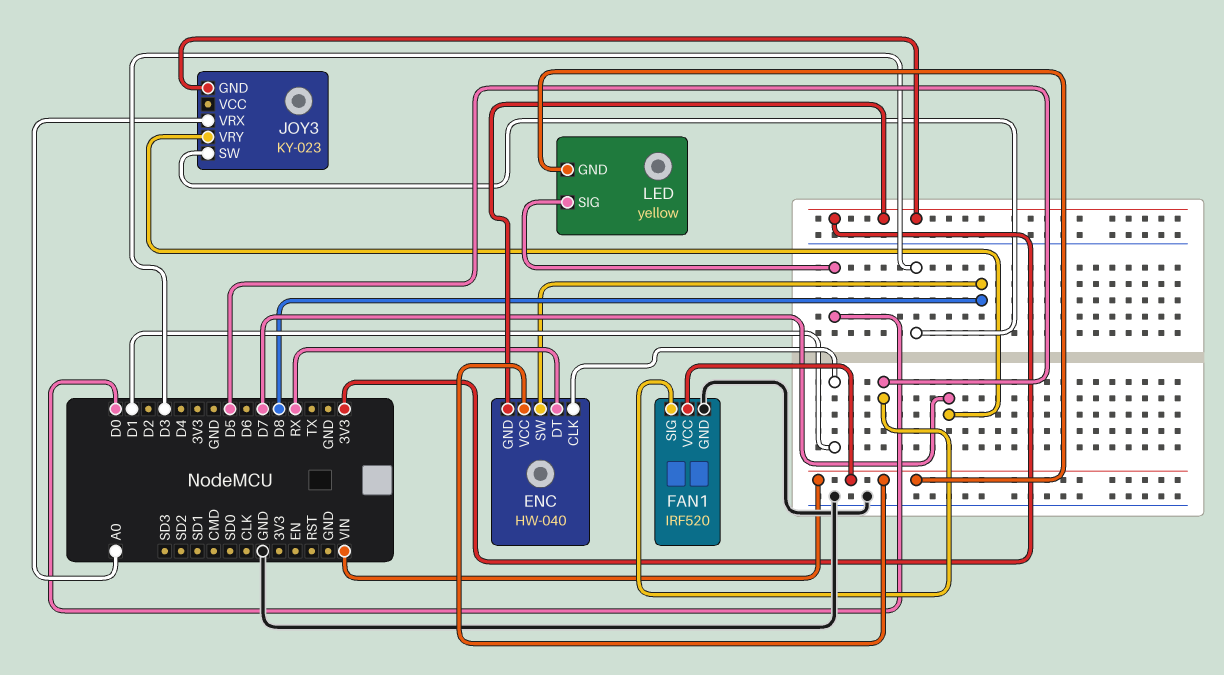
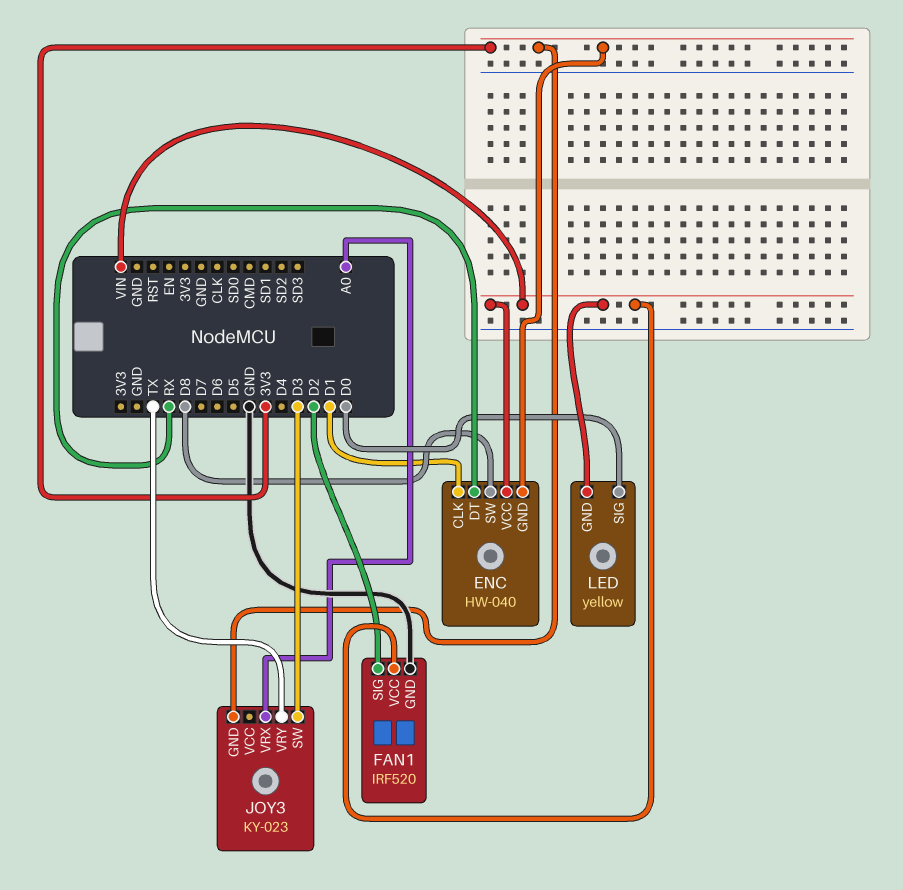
FAN1 pin SIG: D5 -> D2
JOY3 pin VRY: D7 -> TX

